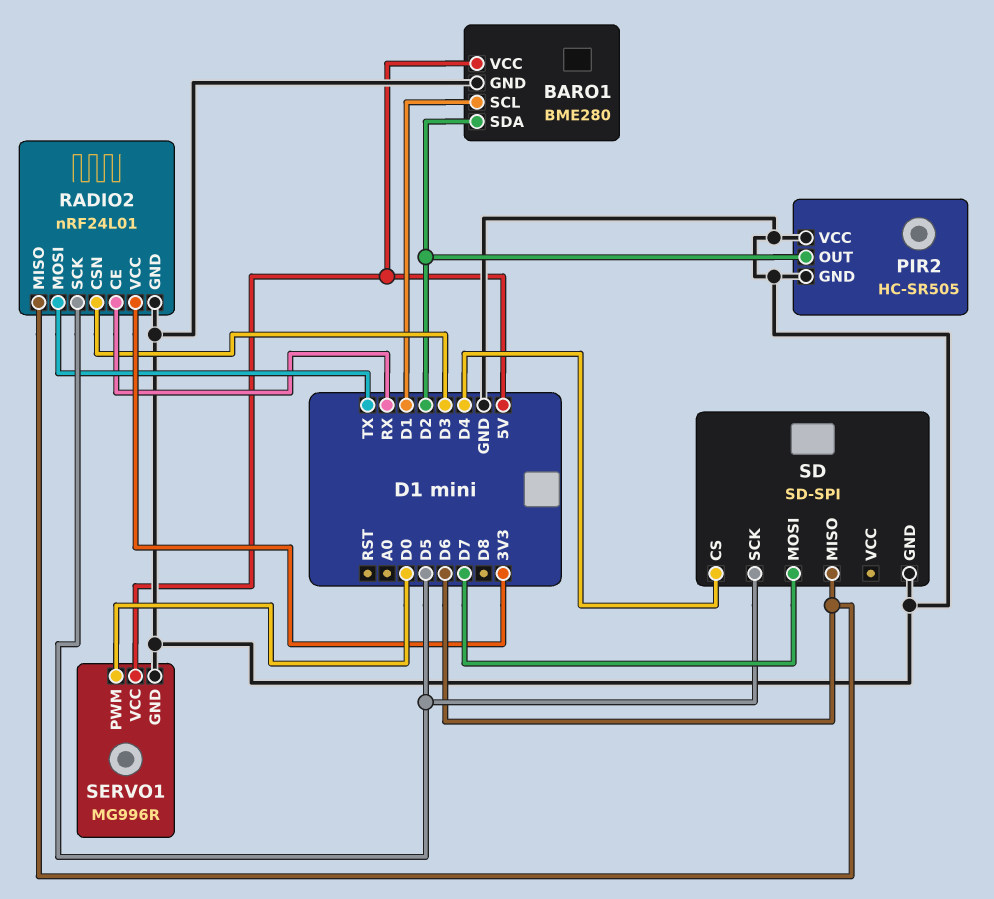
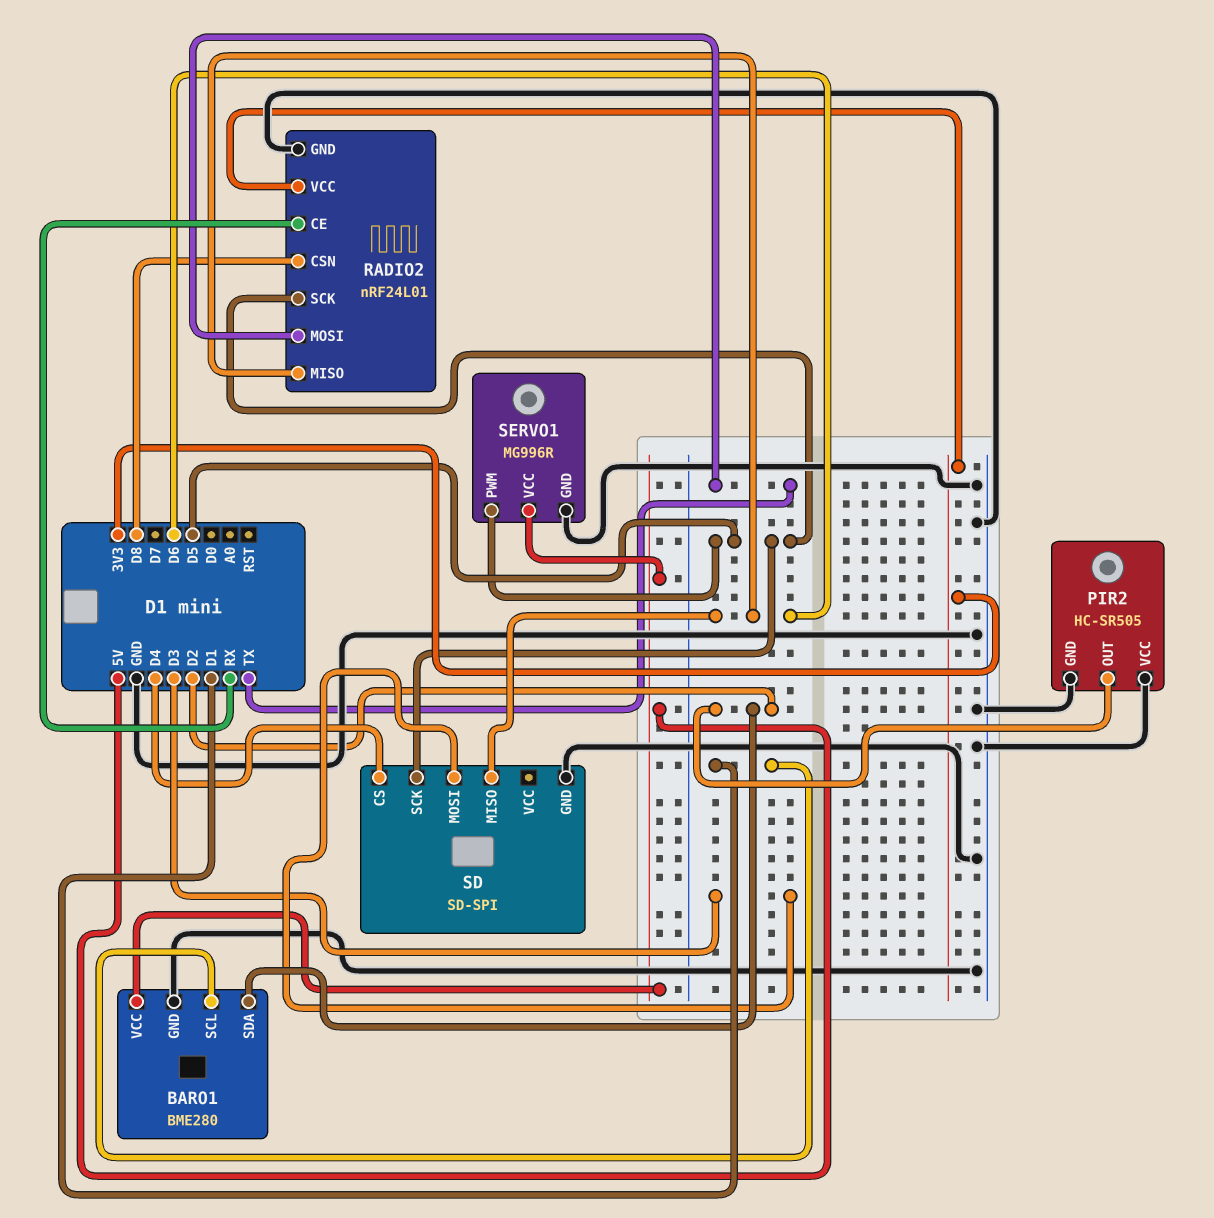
RADIO2 pin CSN: D3 -> D8
SD pin MOSI: D7 -> D3
SERVO1 pin PWM: D0 -> D5

